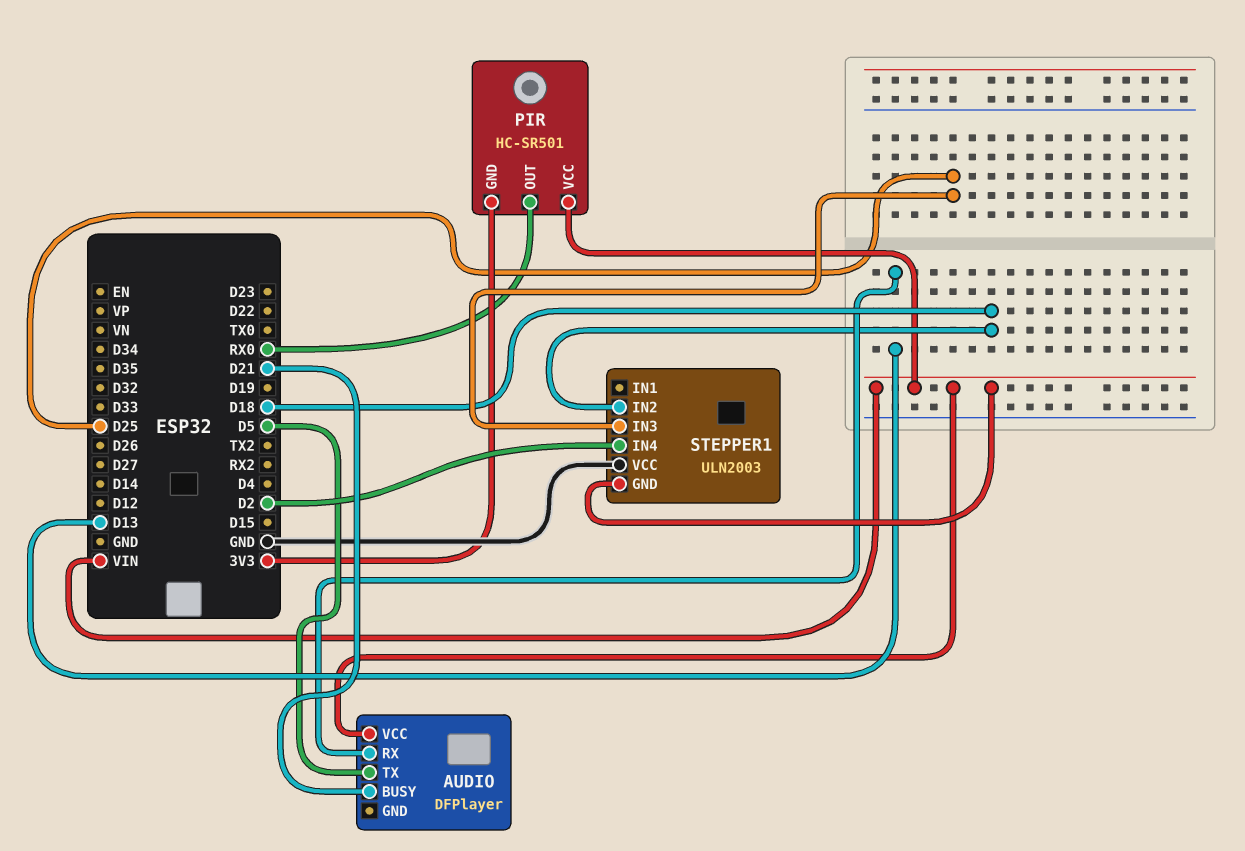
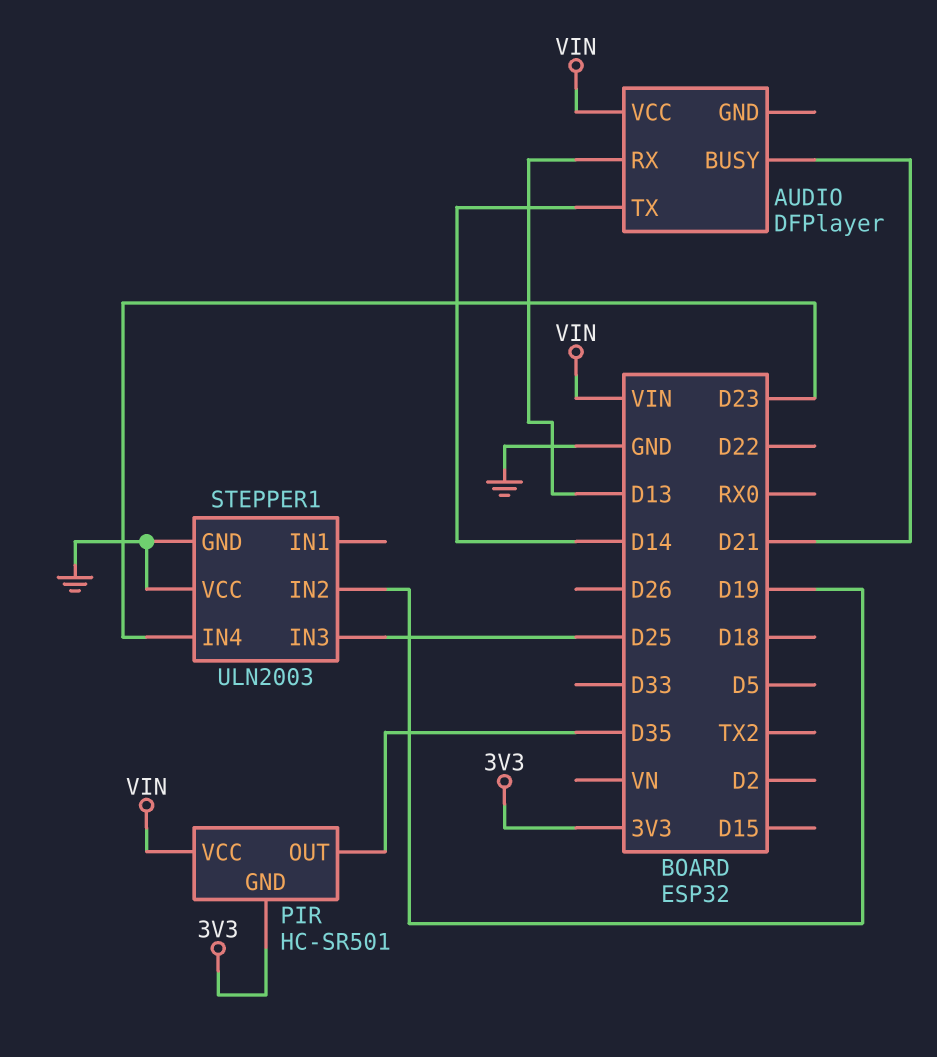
AUDIO pin TX: D5 -> D14
PIR pin OUT: RX0 -> D35
STEPPER1 pin GND: VIN -> GND
STEPPER1 pin IN2: D18 -> D19
STEPPER1 pin IN4: D2 -> D23

